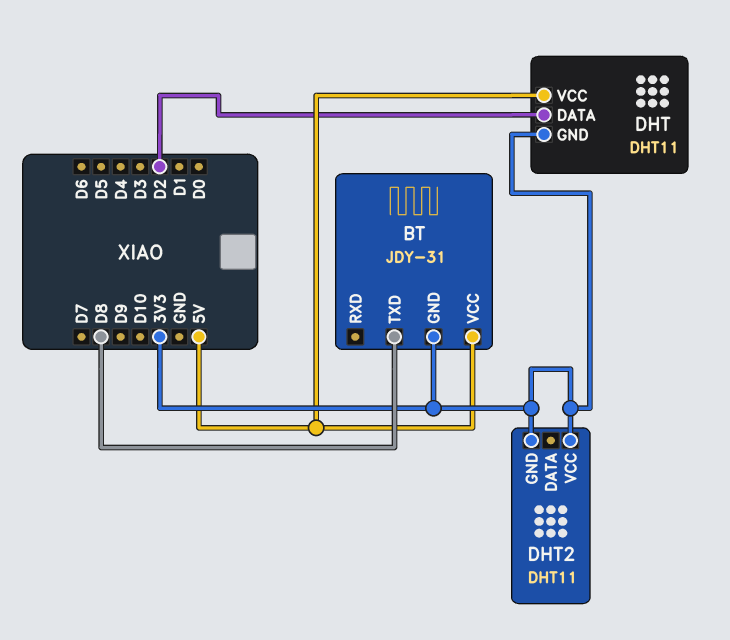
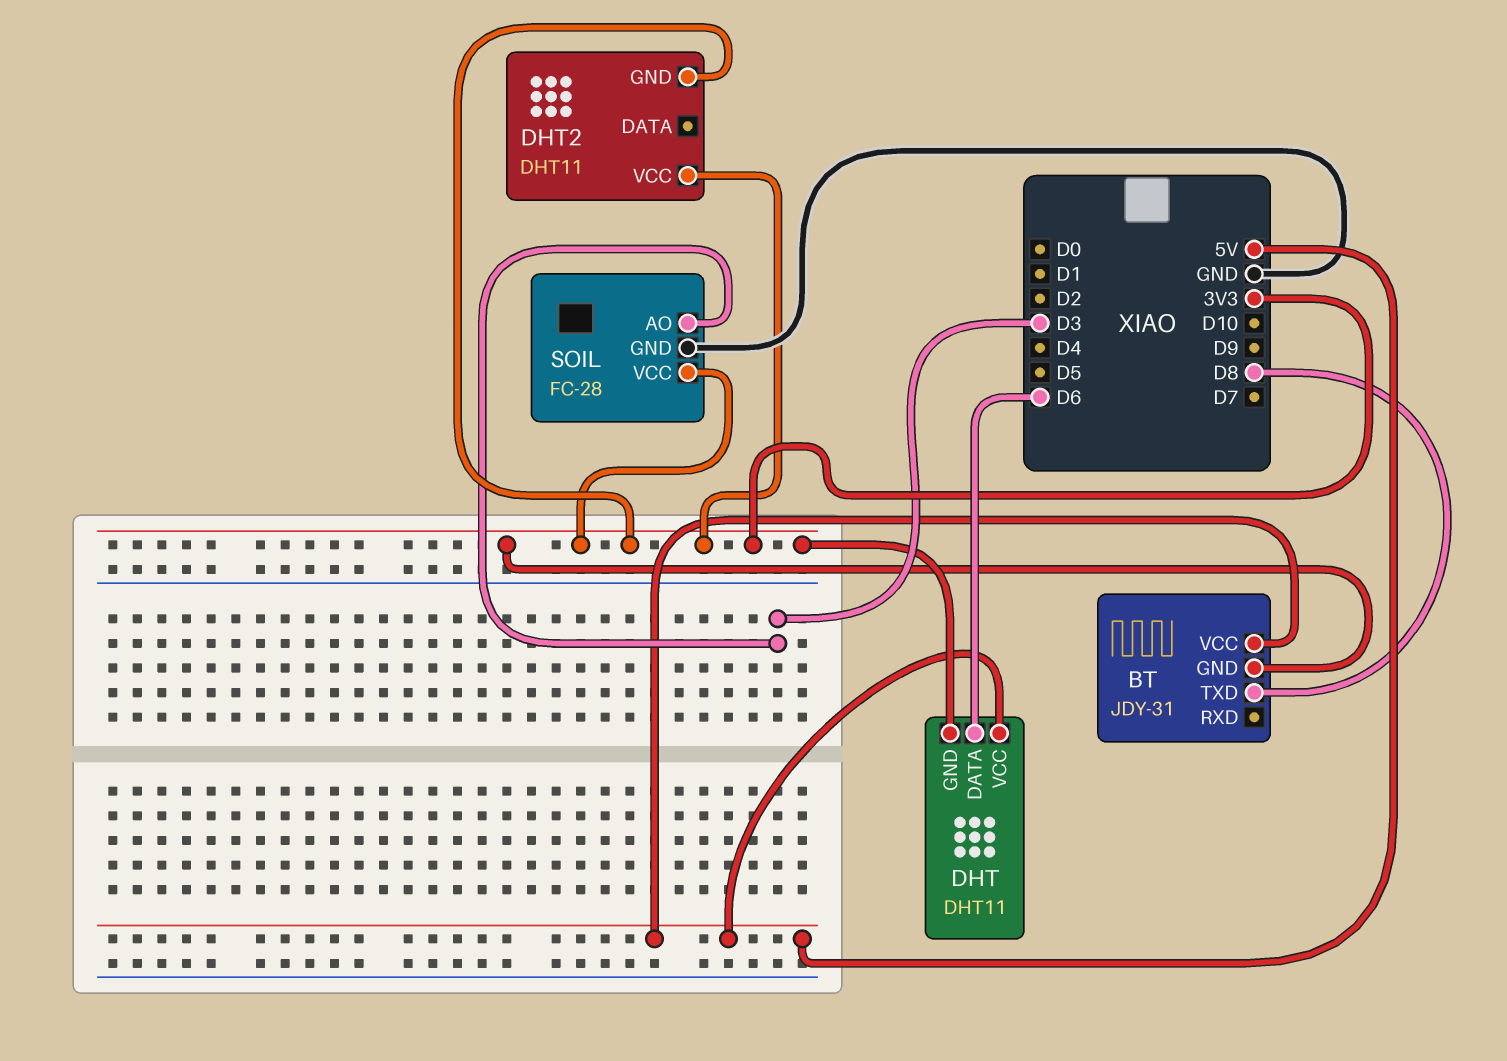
DHT pin DATA: D2 -> D6
SOIL: none -> FC-28
SOIL pin AO: none -> D3
SOIL pin GND: none -> GND
SOIL pin VCC: none -> 3V3

